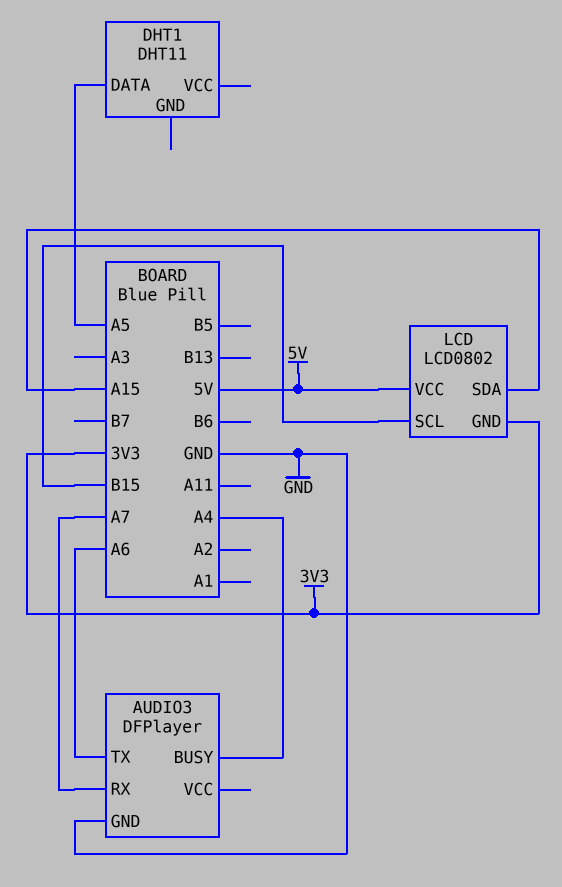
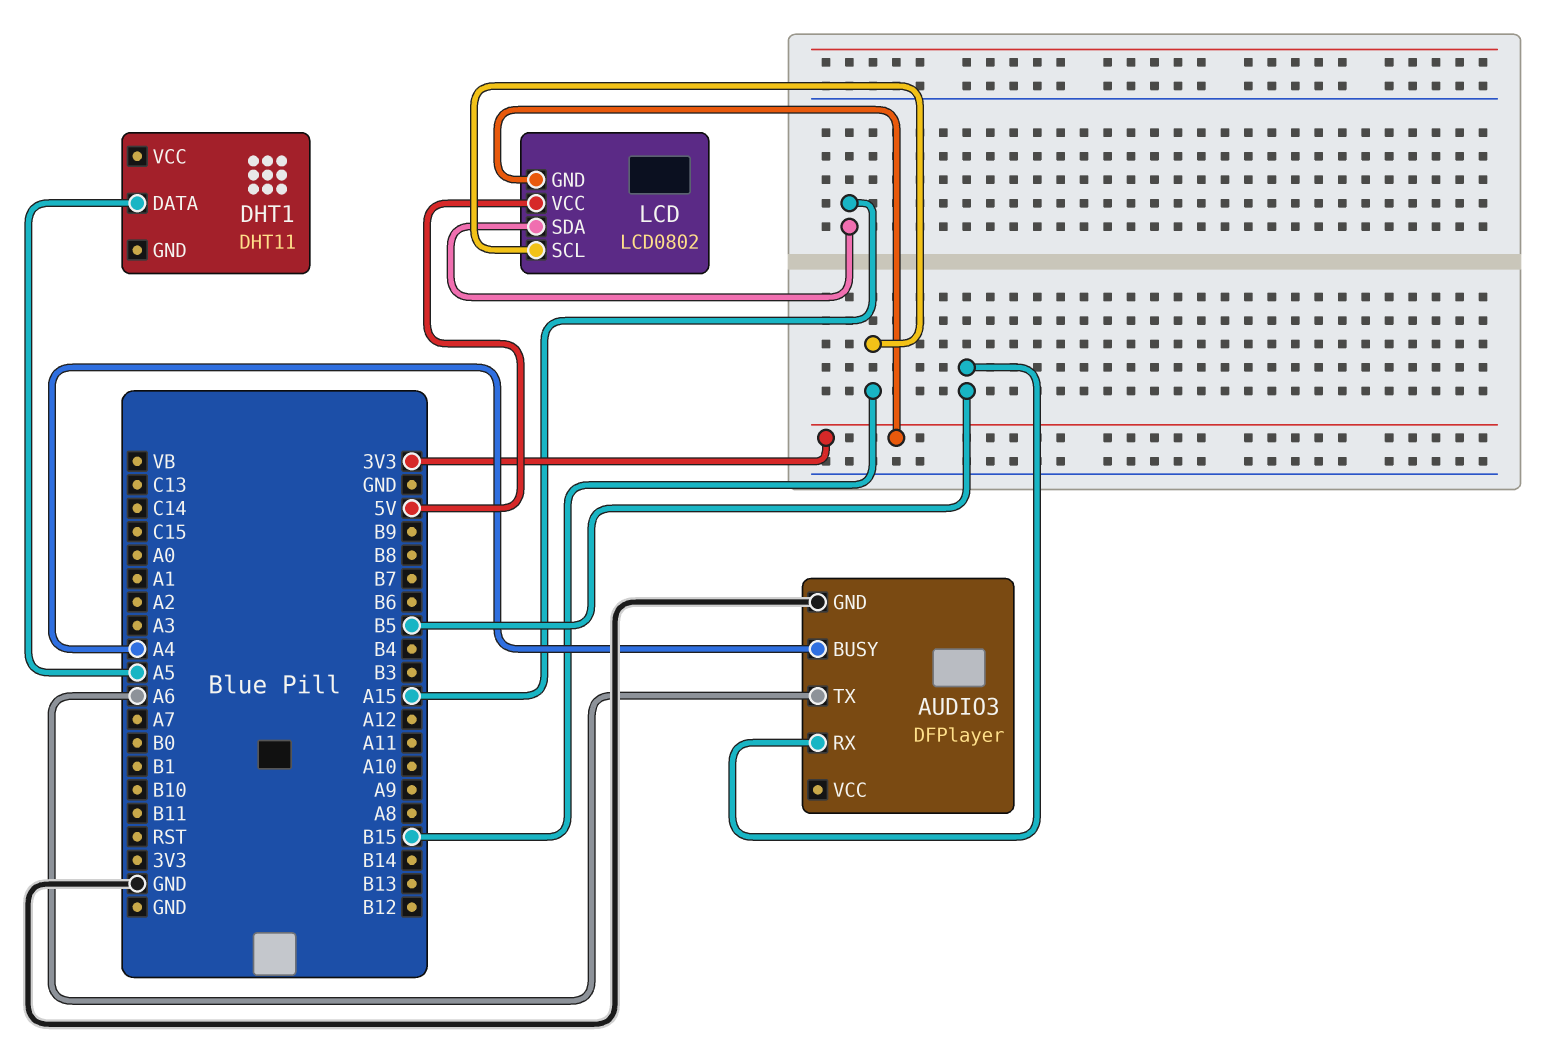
AUDIO3 pin RX: A7 -> B5

